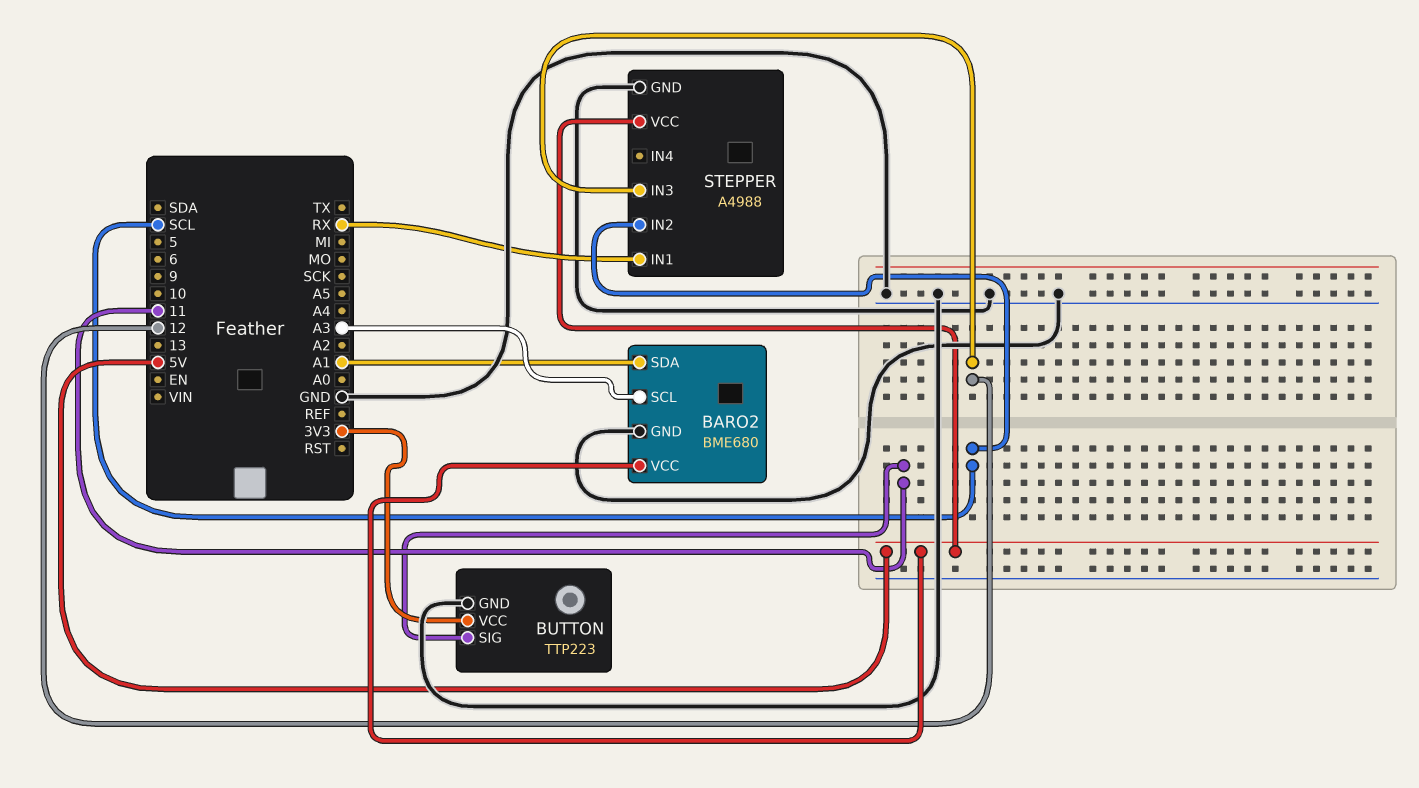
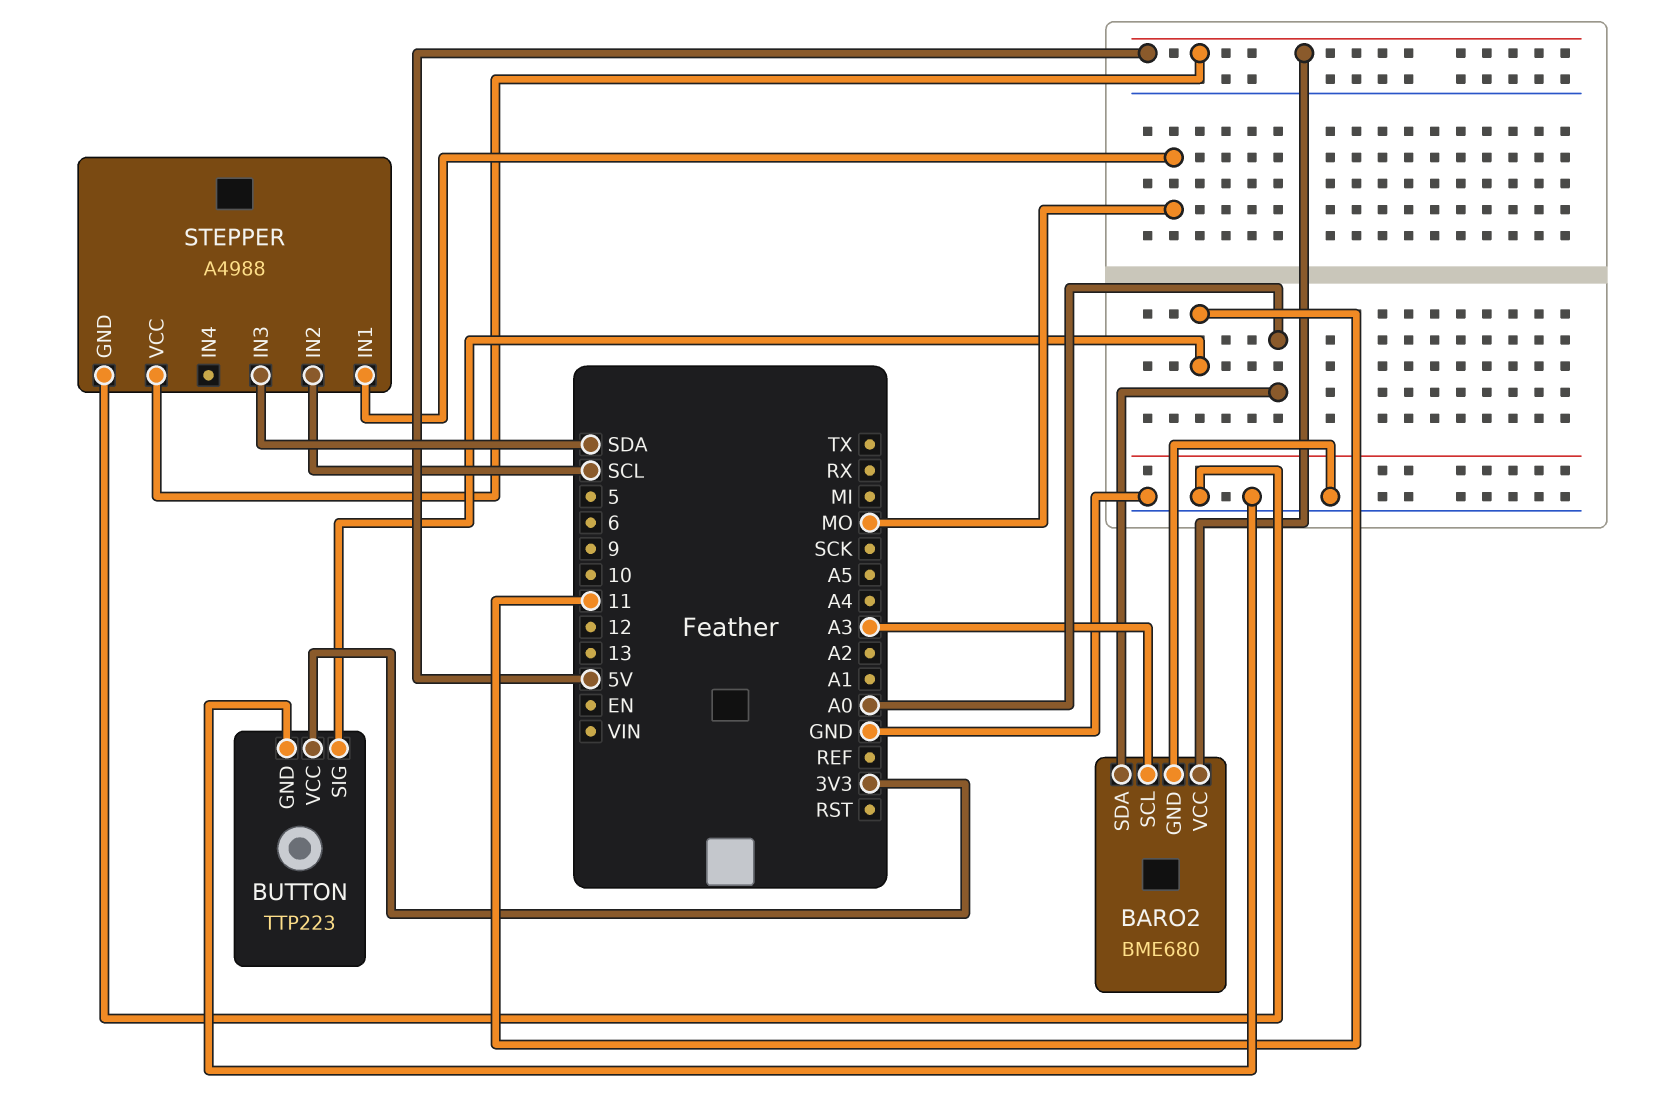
BARO2 pin SDA: A1 -> A0
STEPPER pin IN1: RX -> MO
STEPPER pin IN3: 12 -> SDA

